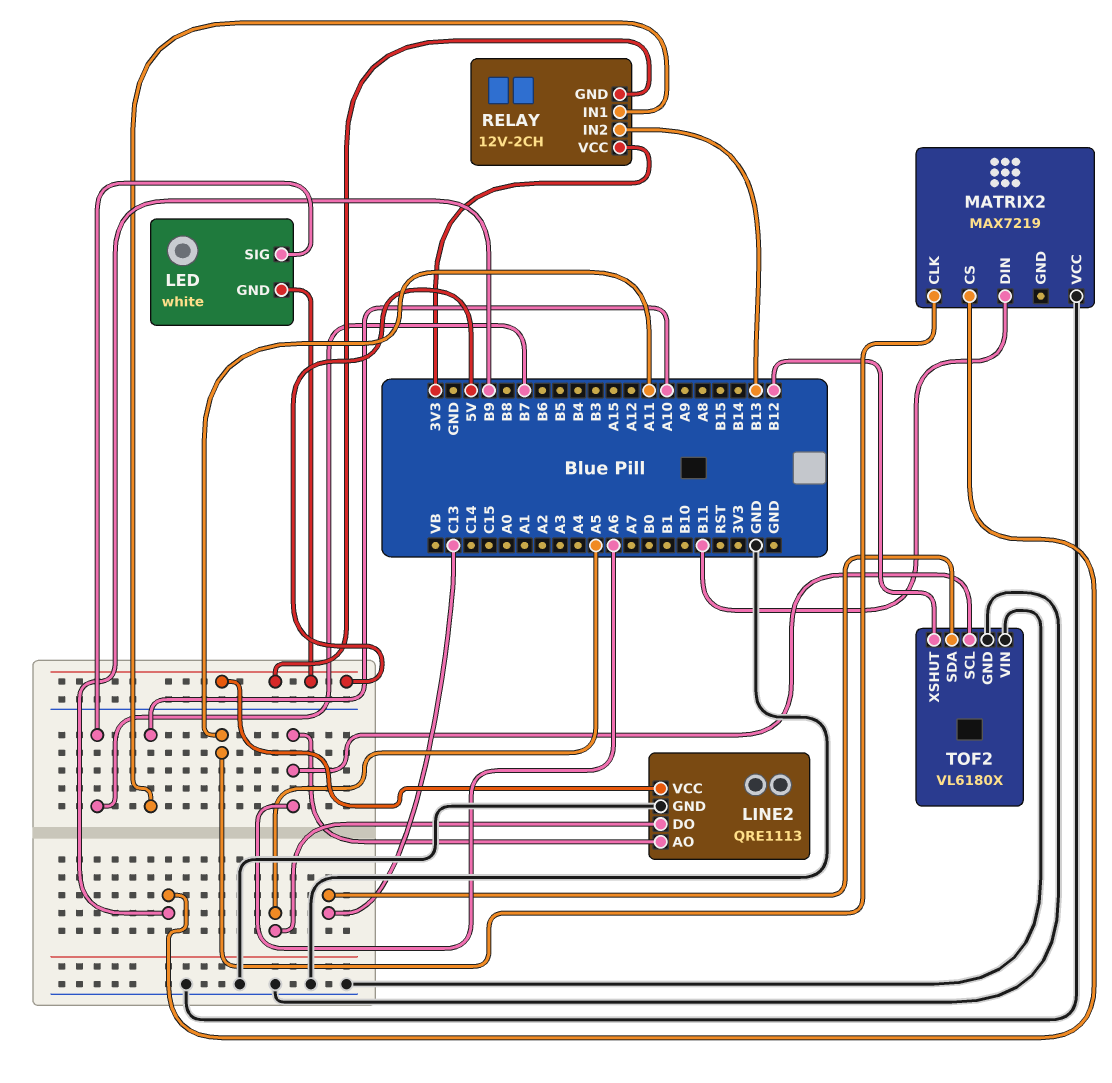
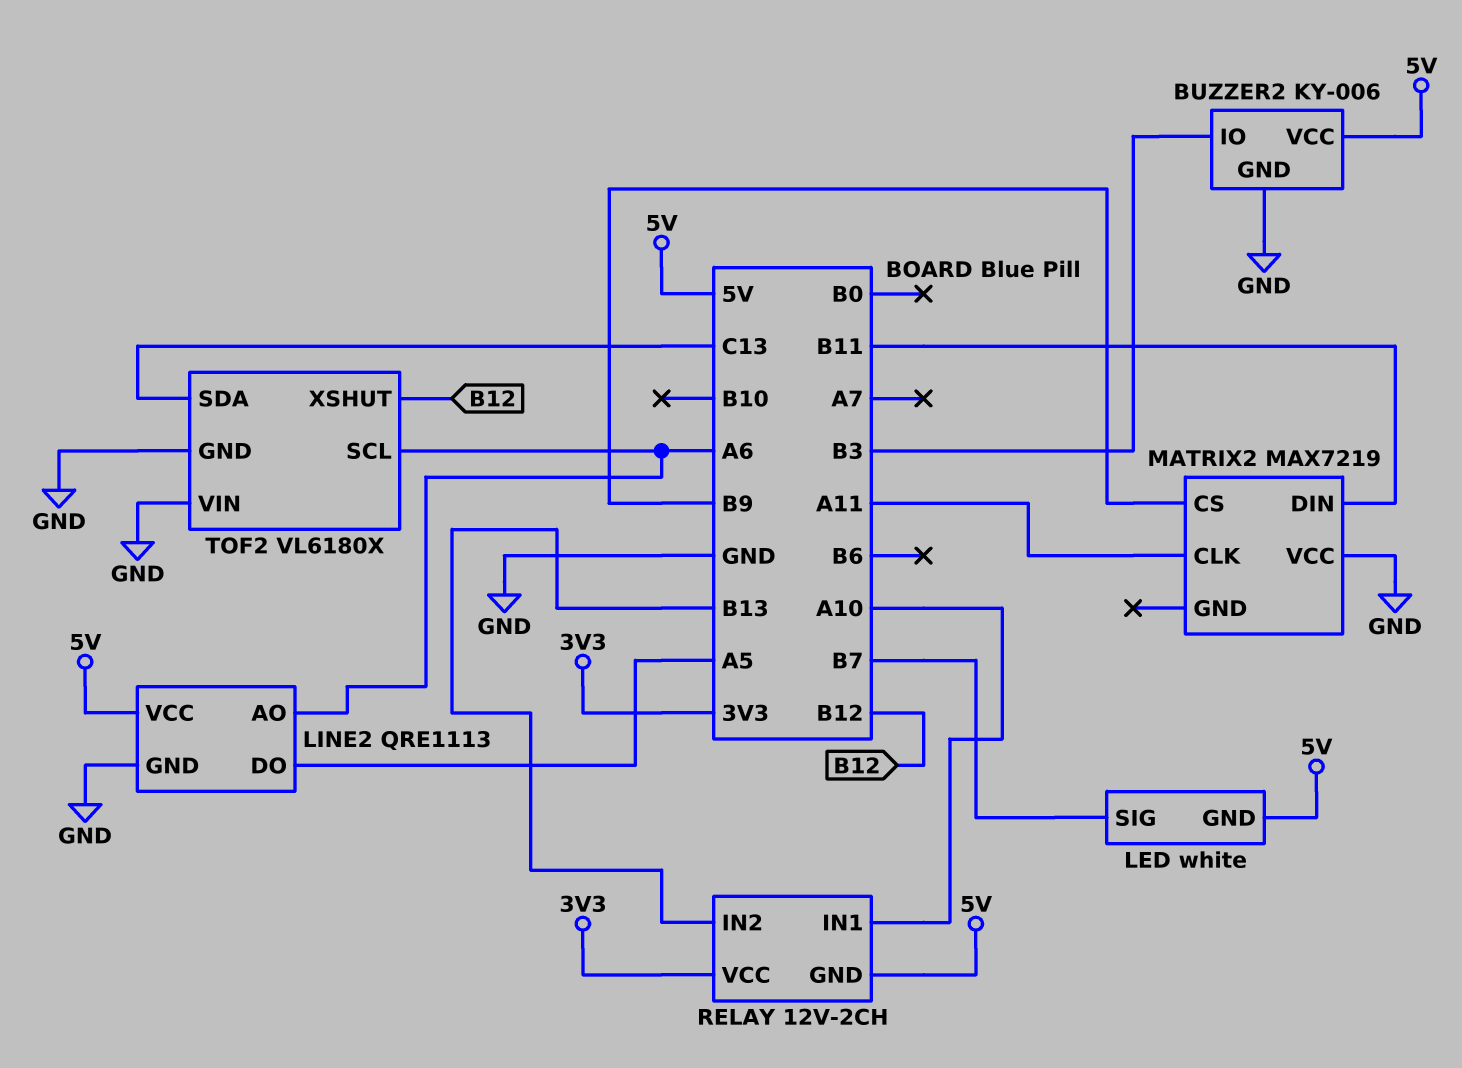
BUZZER2: none -> KY-006
BUZZER2 pin GND: none -> GND
BUZZER2 pin IO: none -> B3
BUZZER2 pin VCC: none -> 5V

